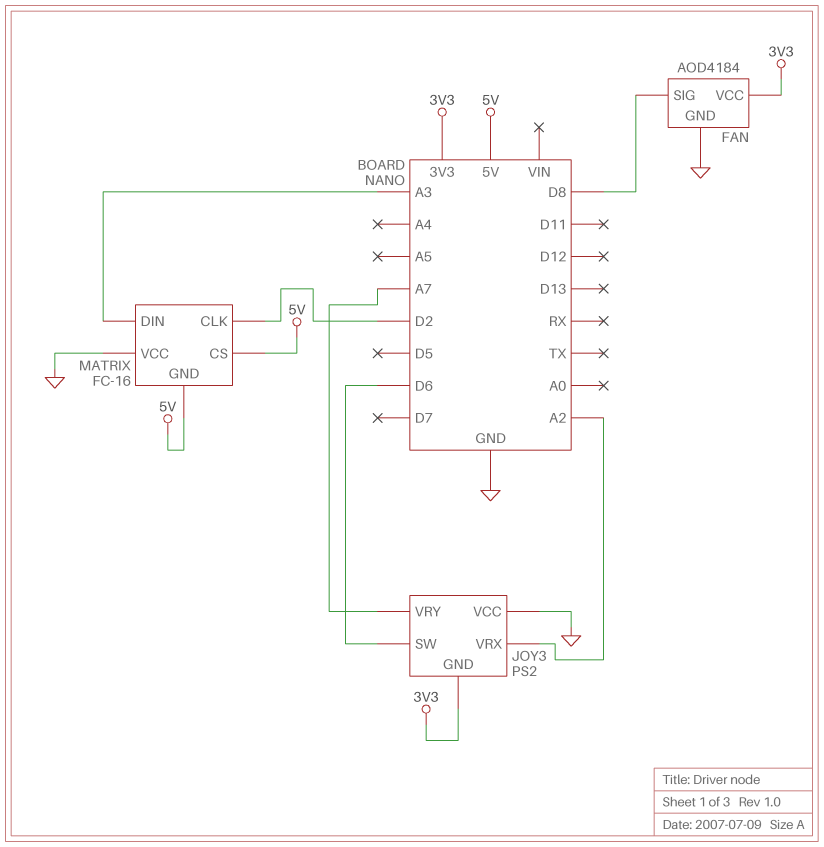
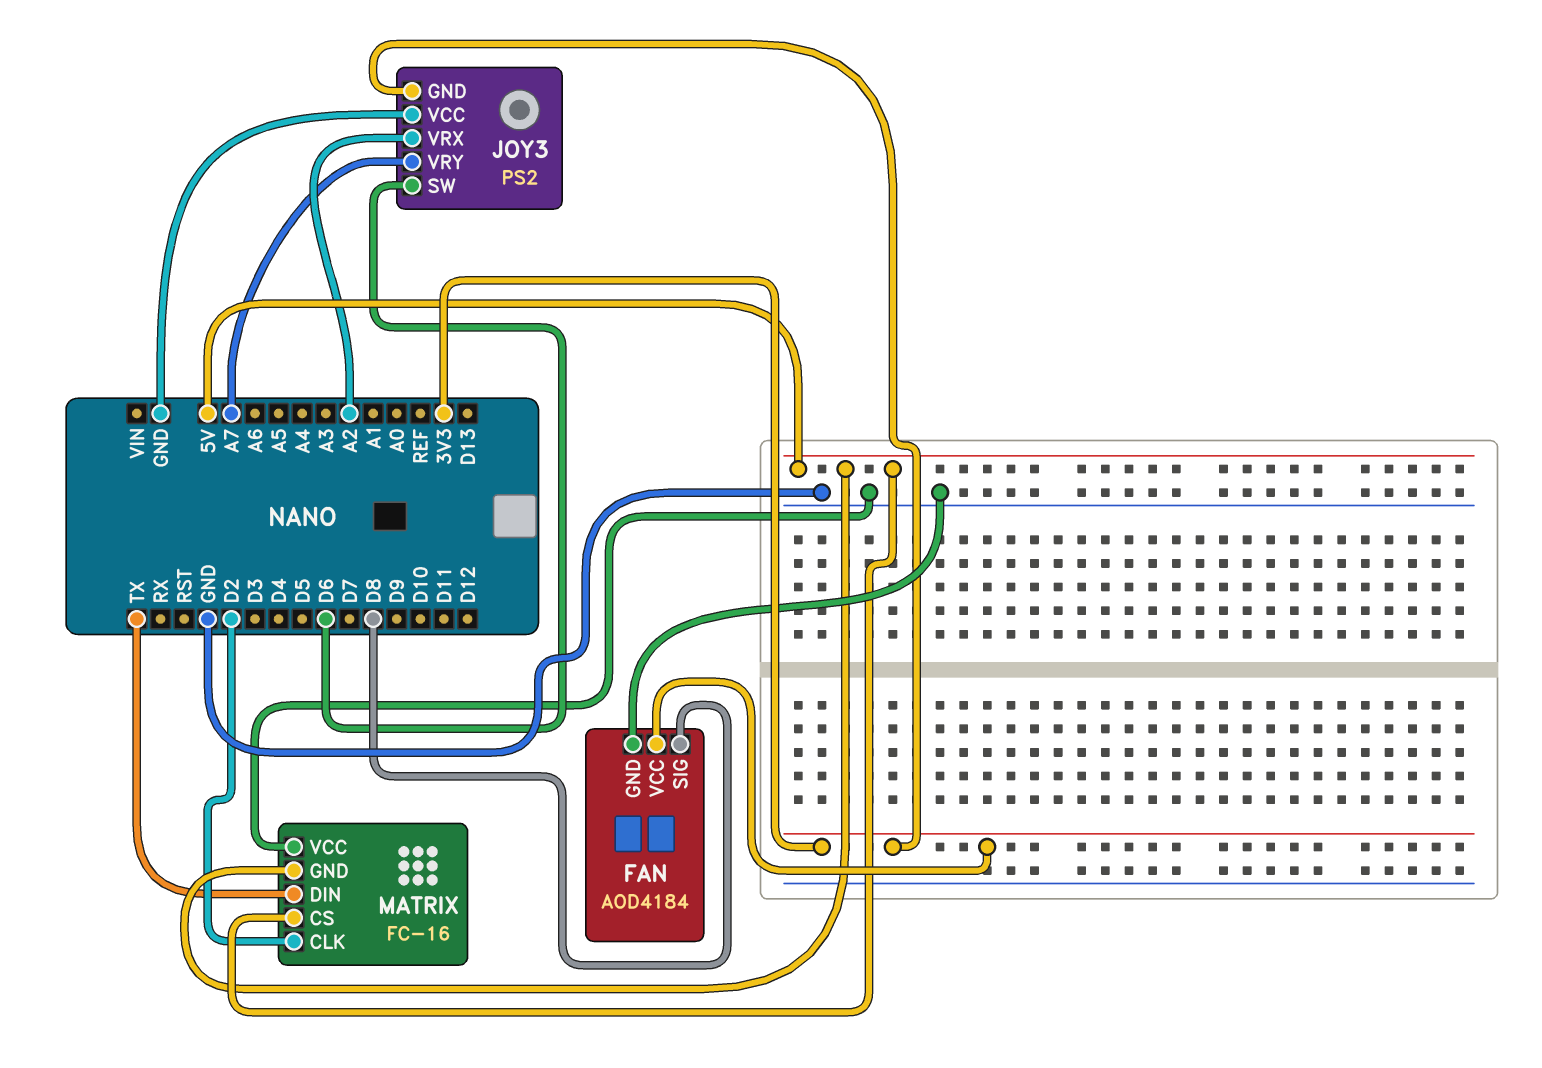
MATRIX pin DIN: A3 -> TX

